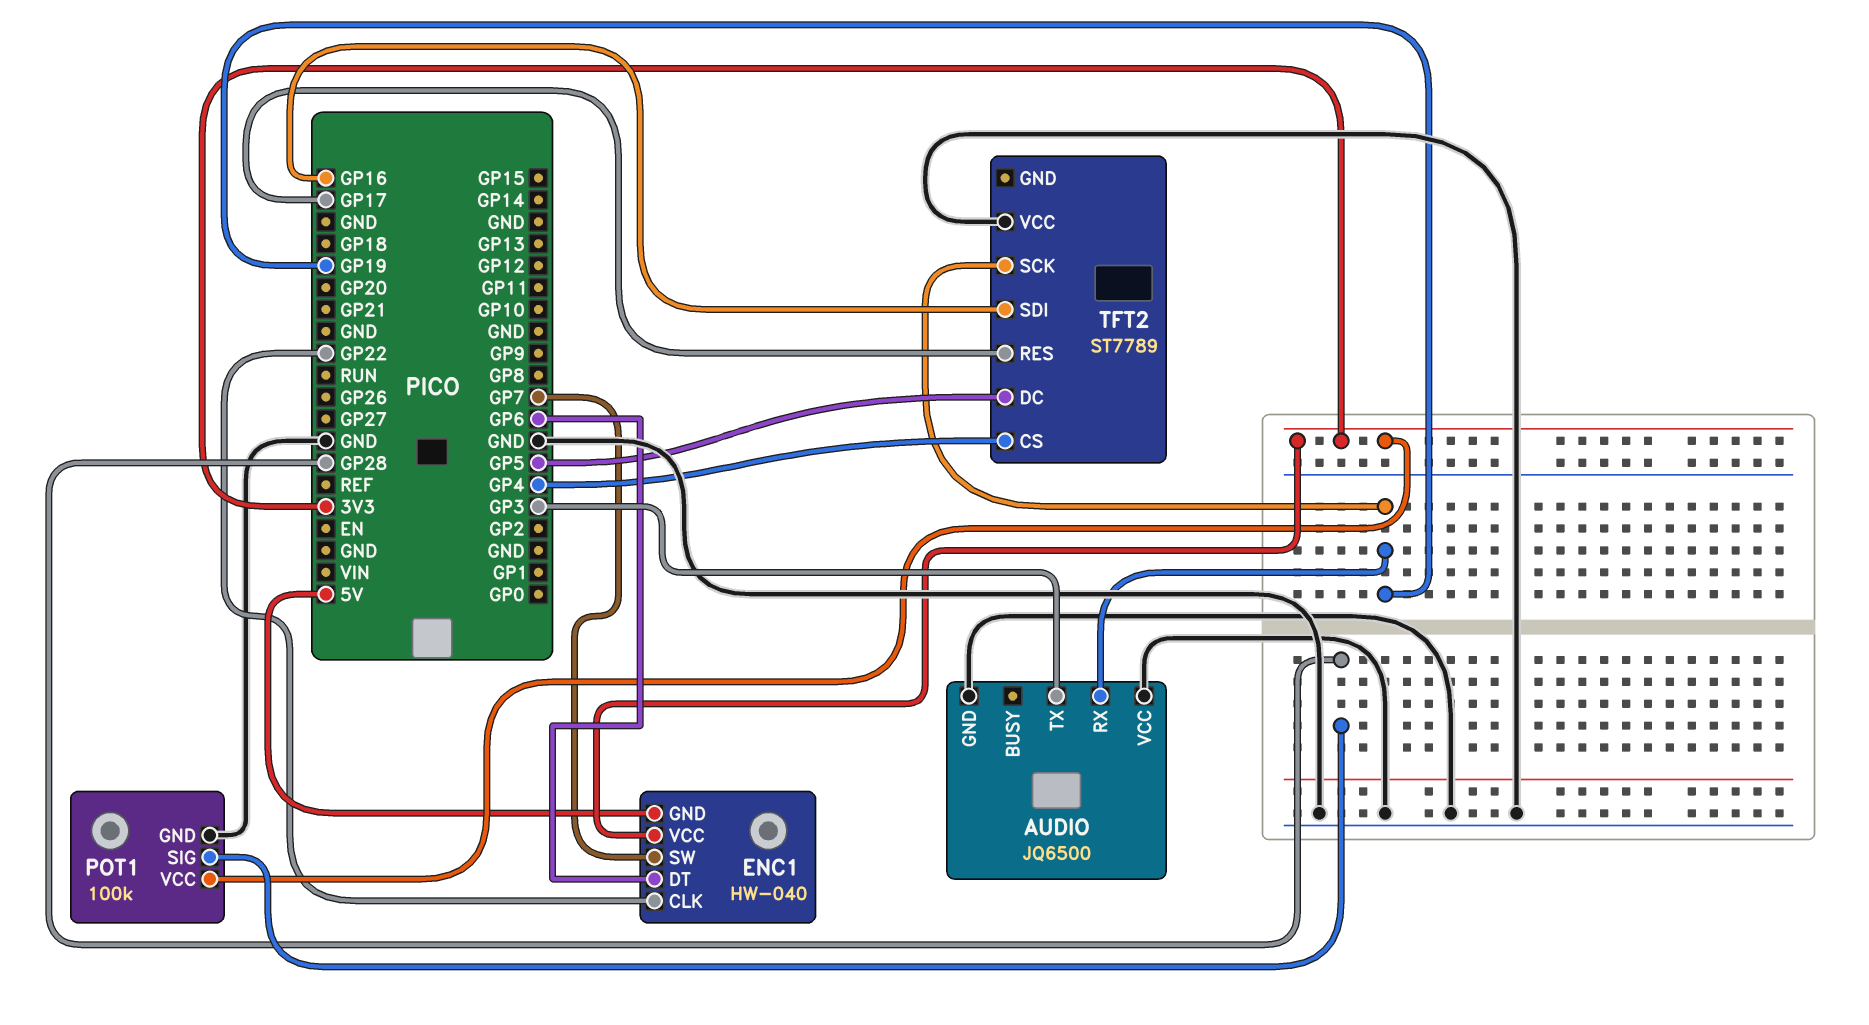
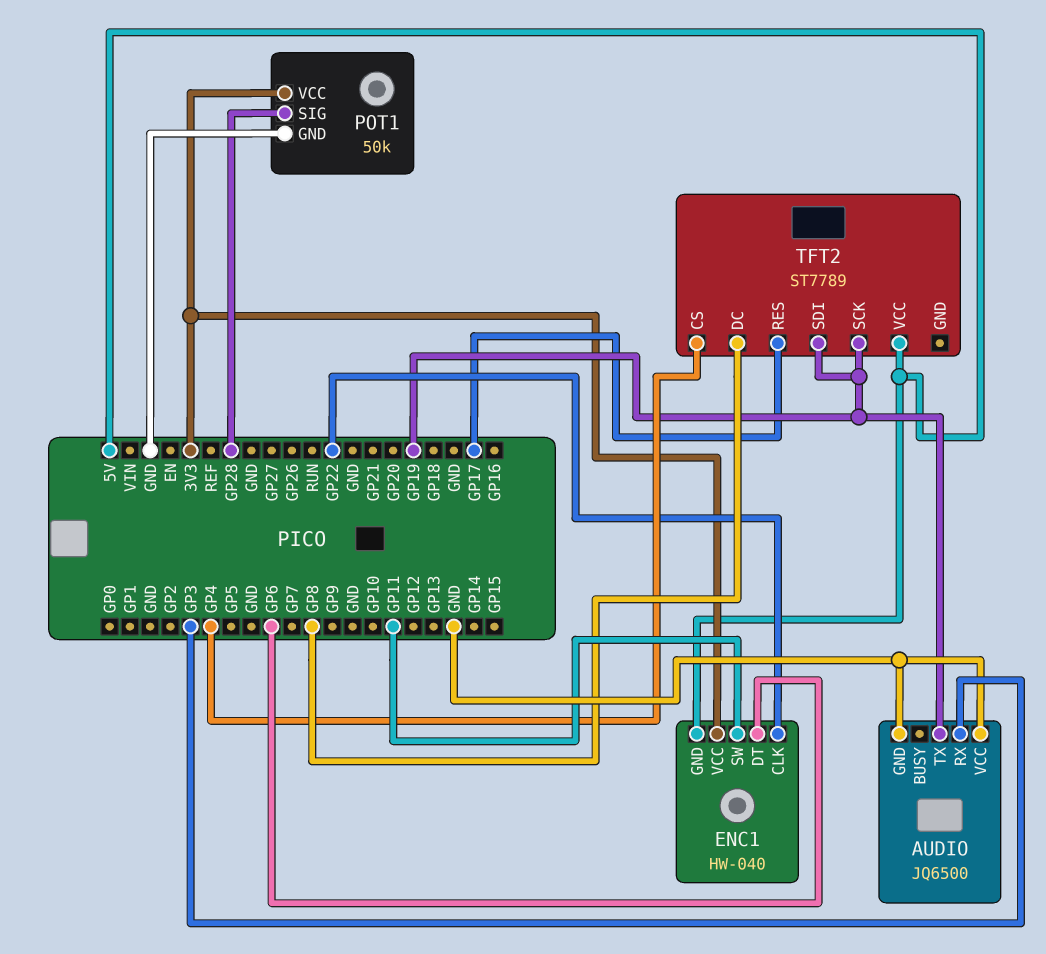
AUDIO pin RX: GP19 -> GP3
AUDIO pin TX: GP3 -> GP19
ENC1 pin SW: GP7 -> GP11
POT1: 100k -> 50k
TFT2 pin DC: GP5 -> GP8
TFT2 pin SDI: GP16 -> GP19
TFT2 pin VCC: GND -> 5V

